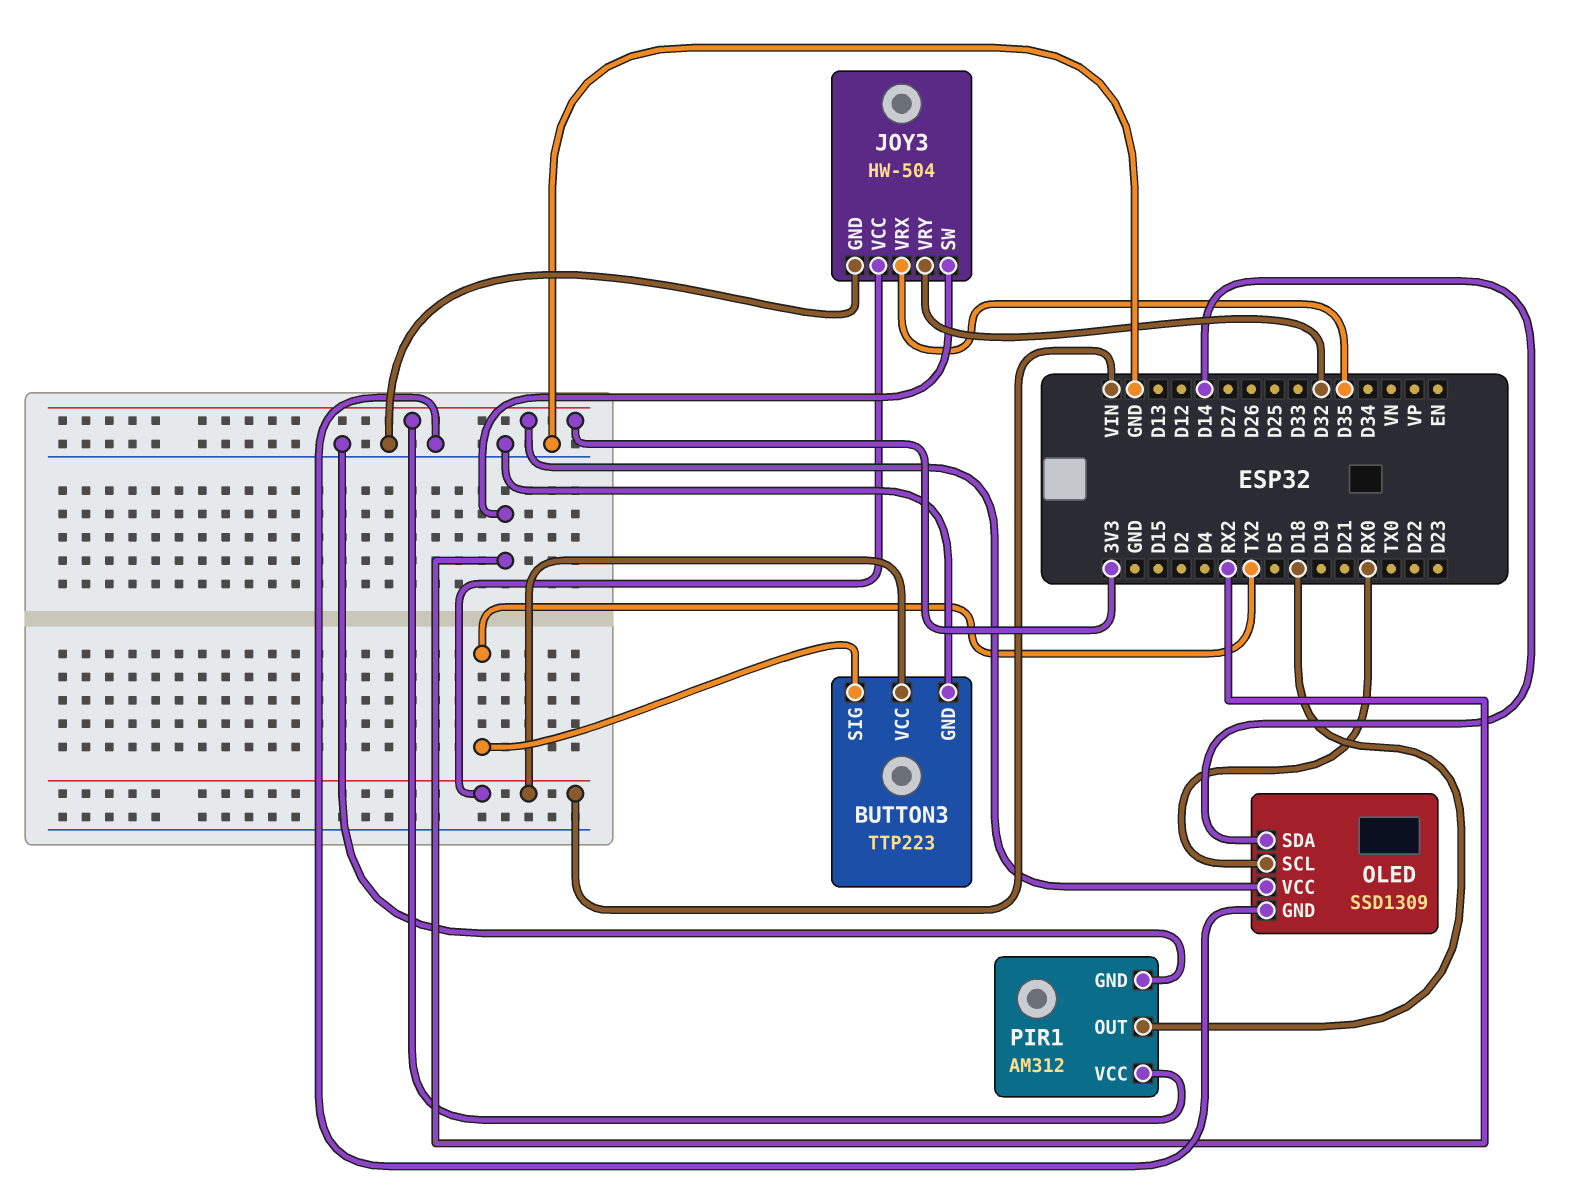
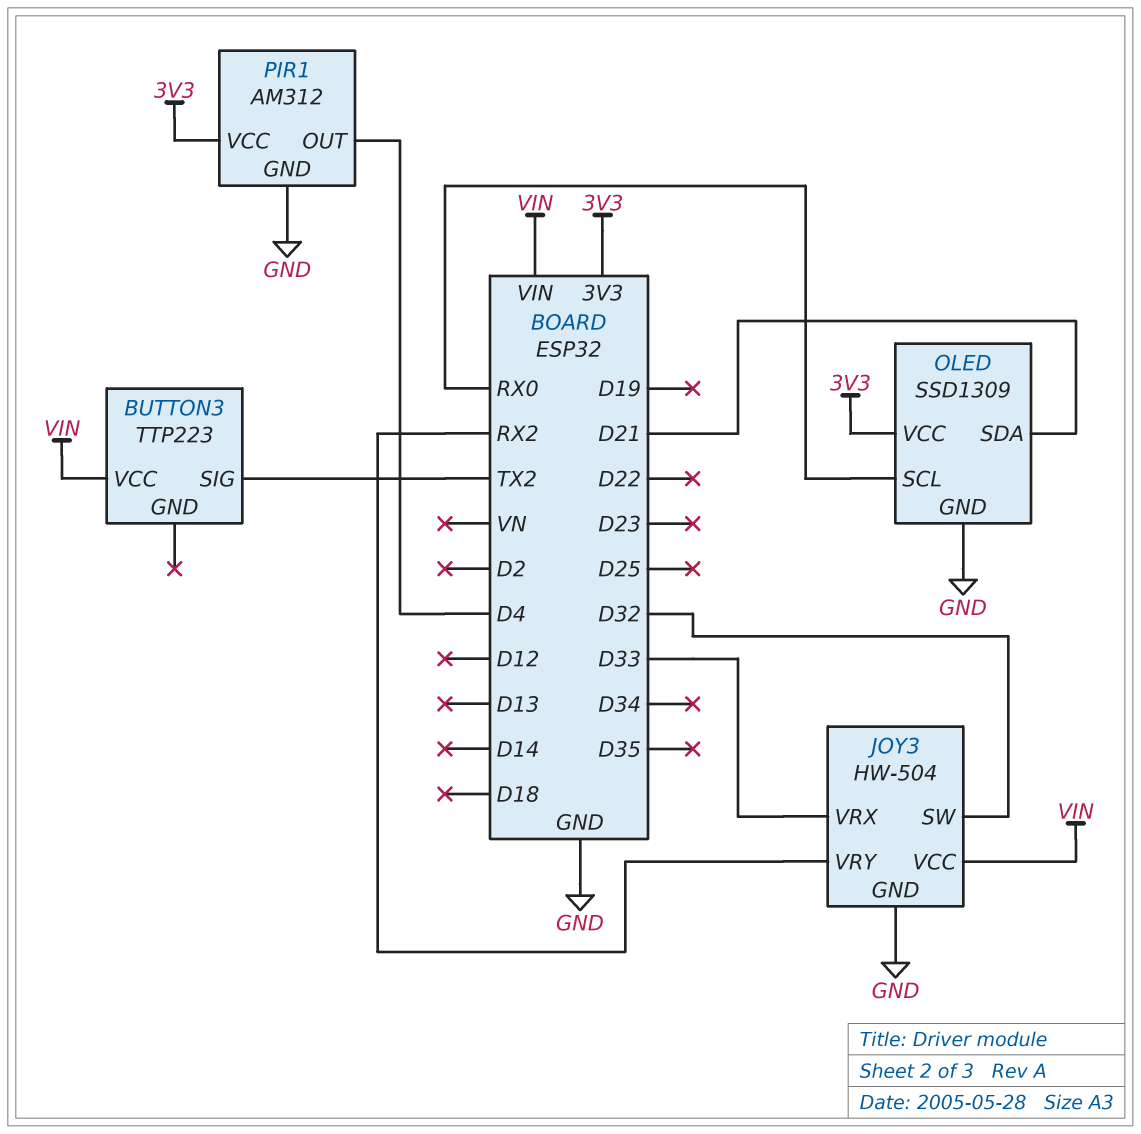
BUTTON3 pin GND: GND -> none
JOY3 pin SW: RX2 -> D32
JOY3 pin VRX: D35 -> D33
JOY3 pin VRY: D32 -> RX2
OLED pin SDA: D14 -> D21
PIR1 pin OUT: D18 -> D4

